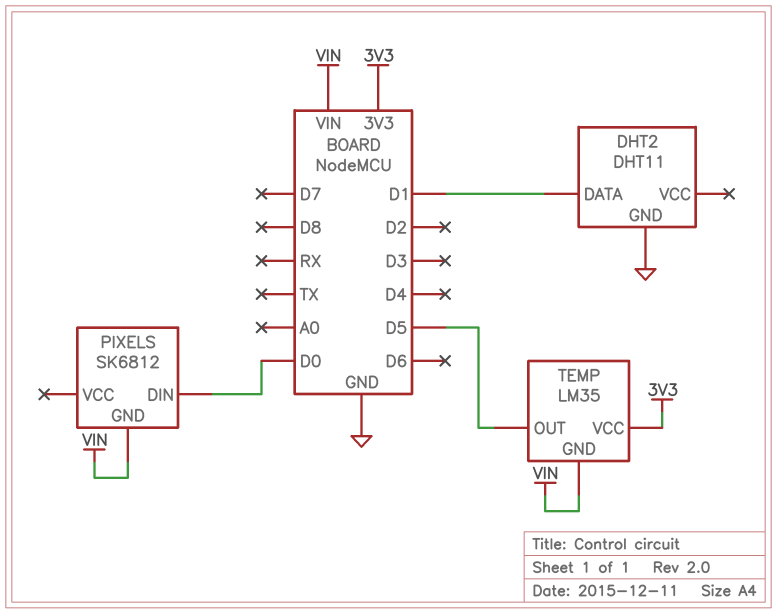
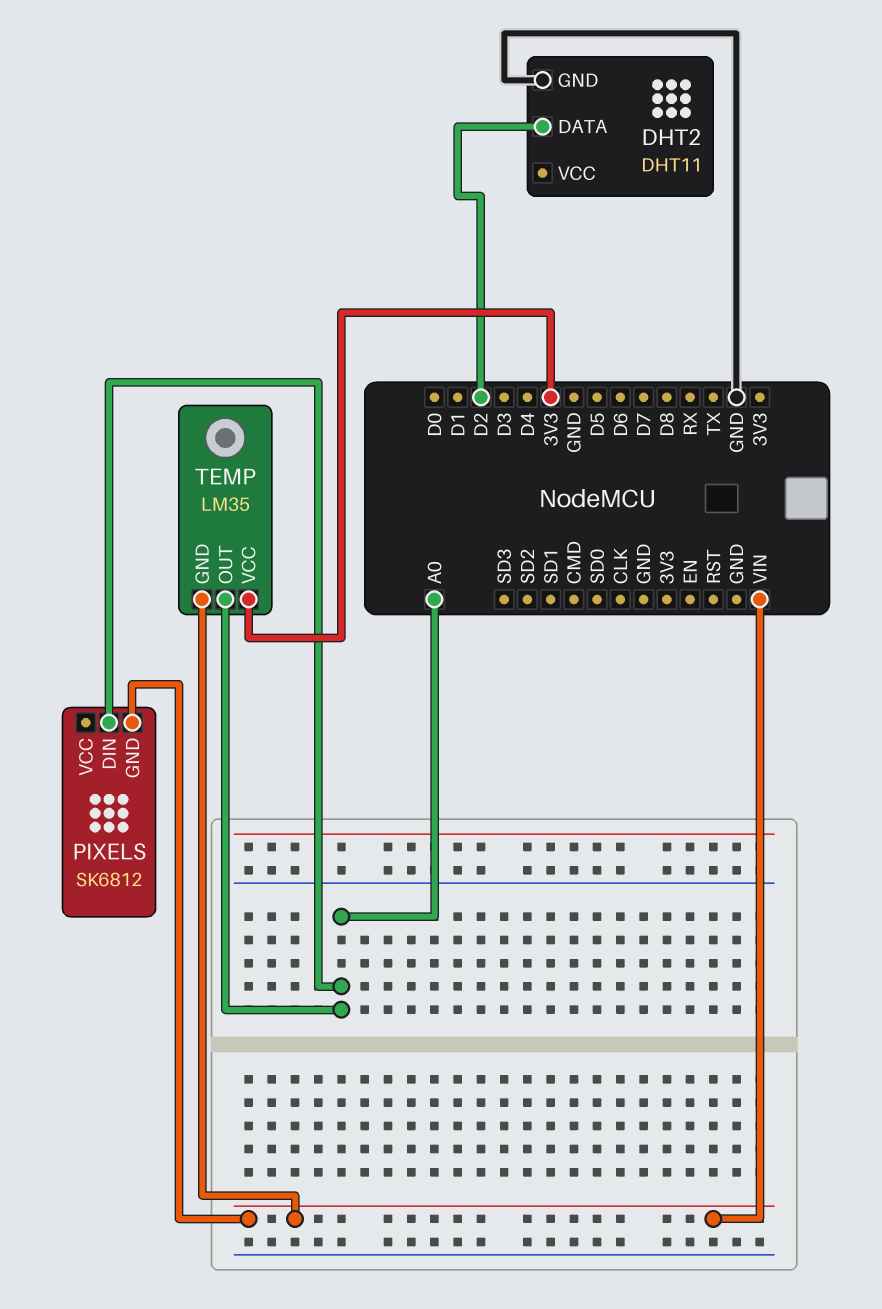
DHT2 pin DATA: D1 -> D2
PIXELS pin DIN: D0 -> A0
TEMP pin OUT: D5 -> A0

